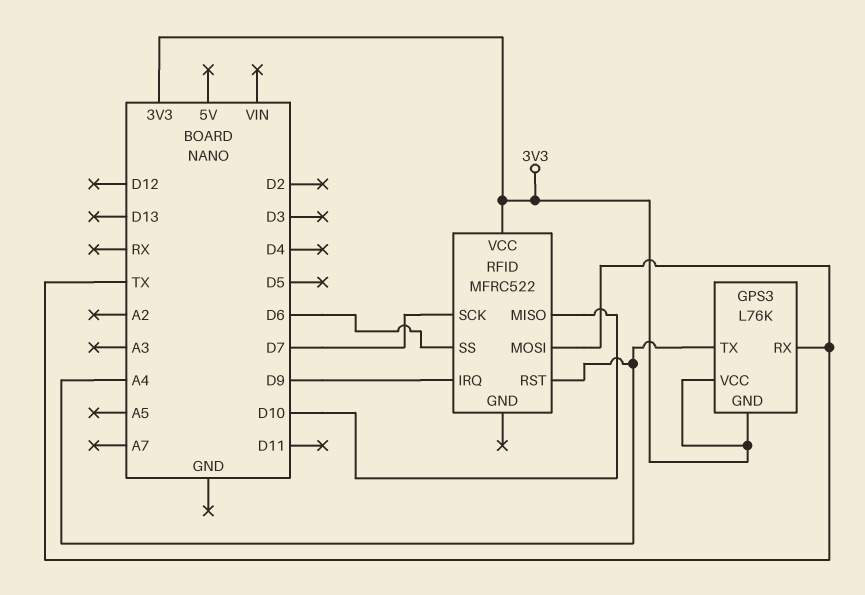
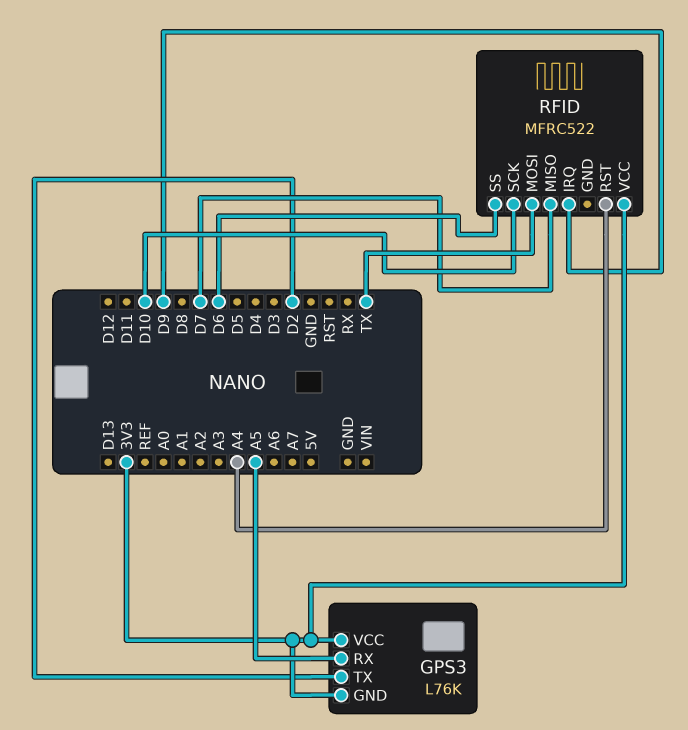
GPS3 pin RX: TX -> A5
GPS3 pin TX: A4 -> D2
RFID pin MISO: D10 -> D7
RFID pin SCK: D7 -> D10

